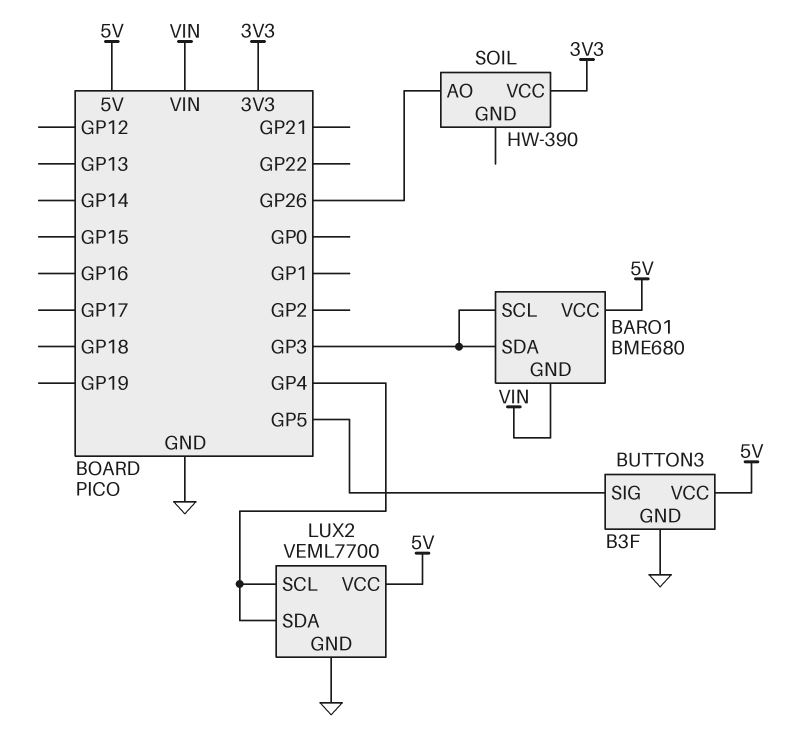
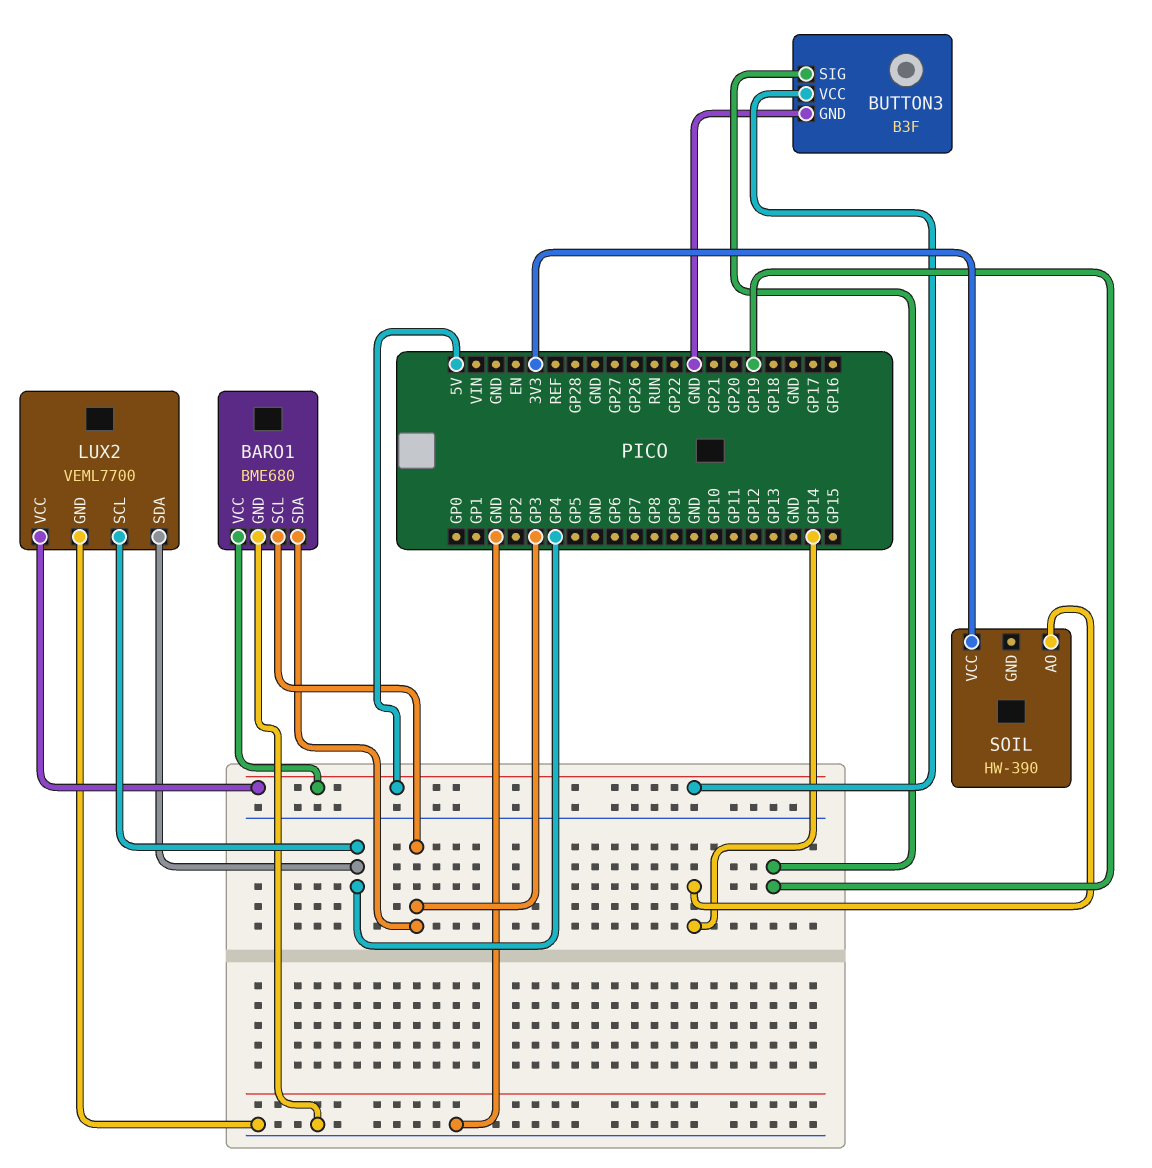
BARO1 pin GND: VIN -> GND
BUTTON3 pin SIG: GP5 -> GP19
SOIL pin AO: GP26 -> GP14

